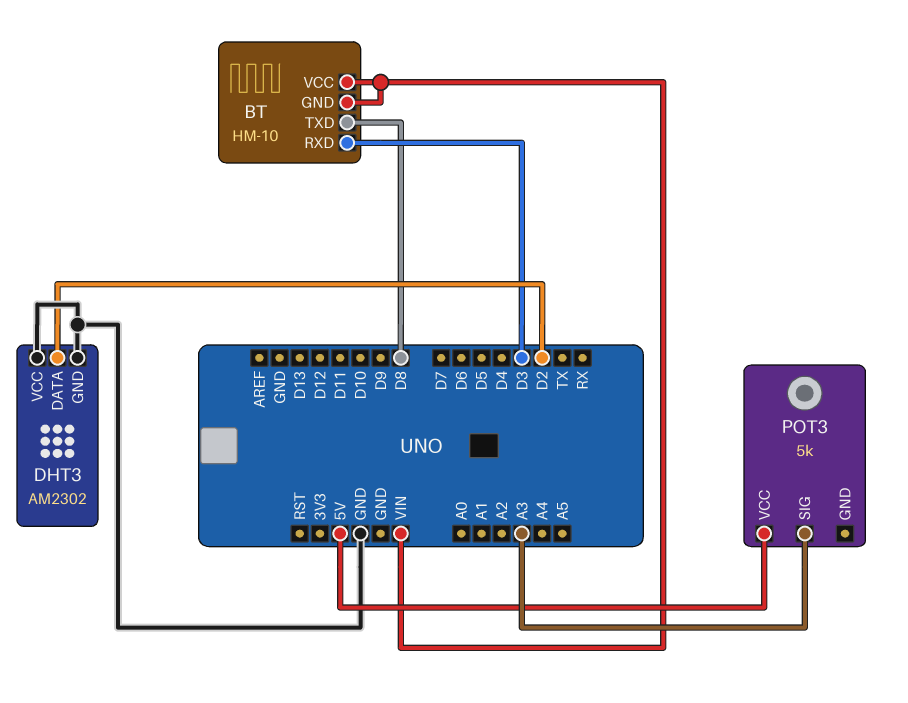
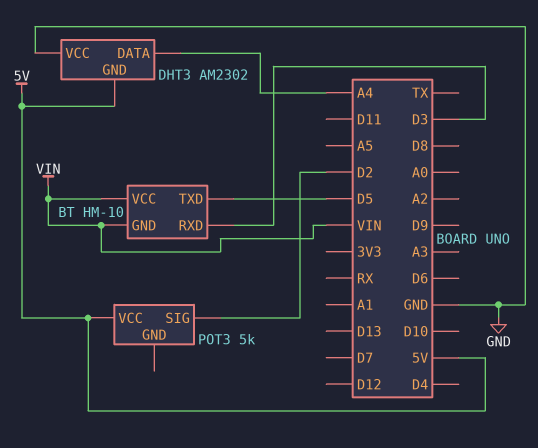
BT pin TXD: D8 -> D5
DHT3 pin DATA: D2 -> A4
DHT3 pin GND: GND -> 5V
POT3 pin SIG: A3 -> D2

